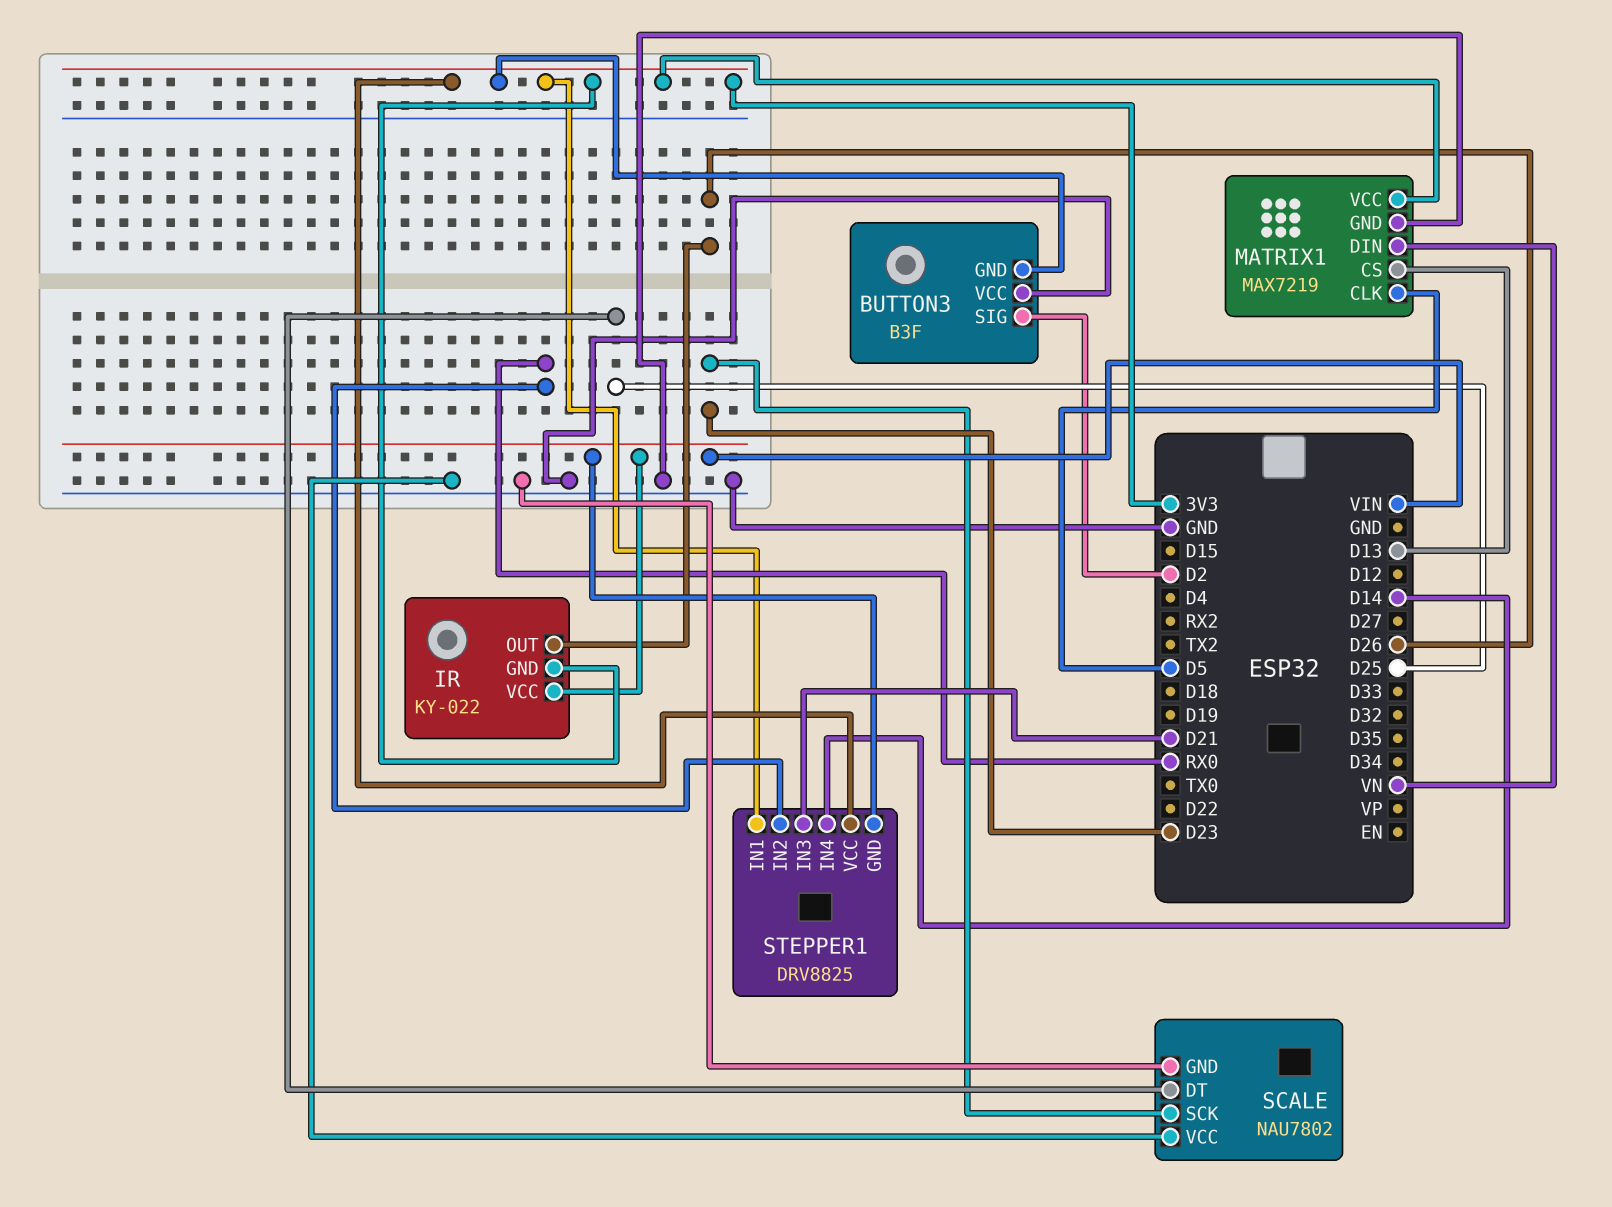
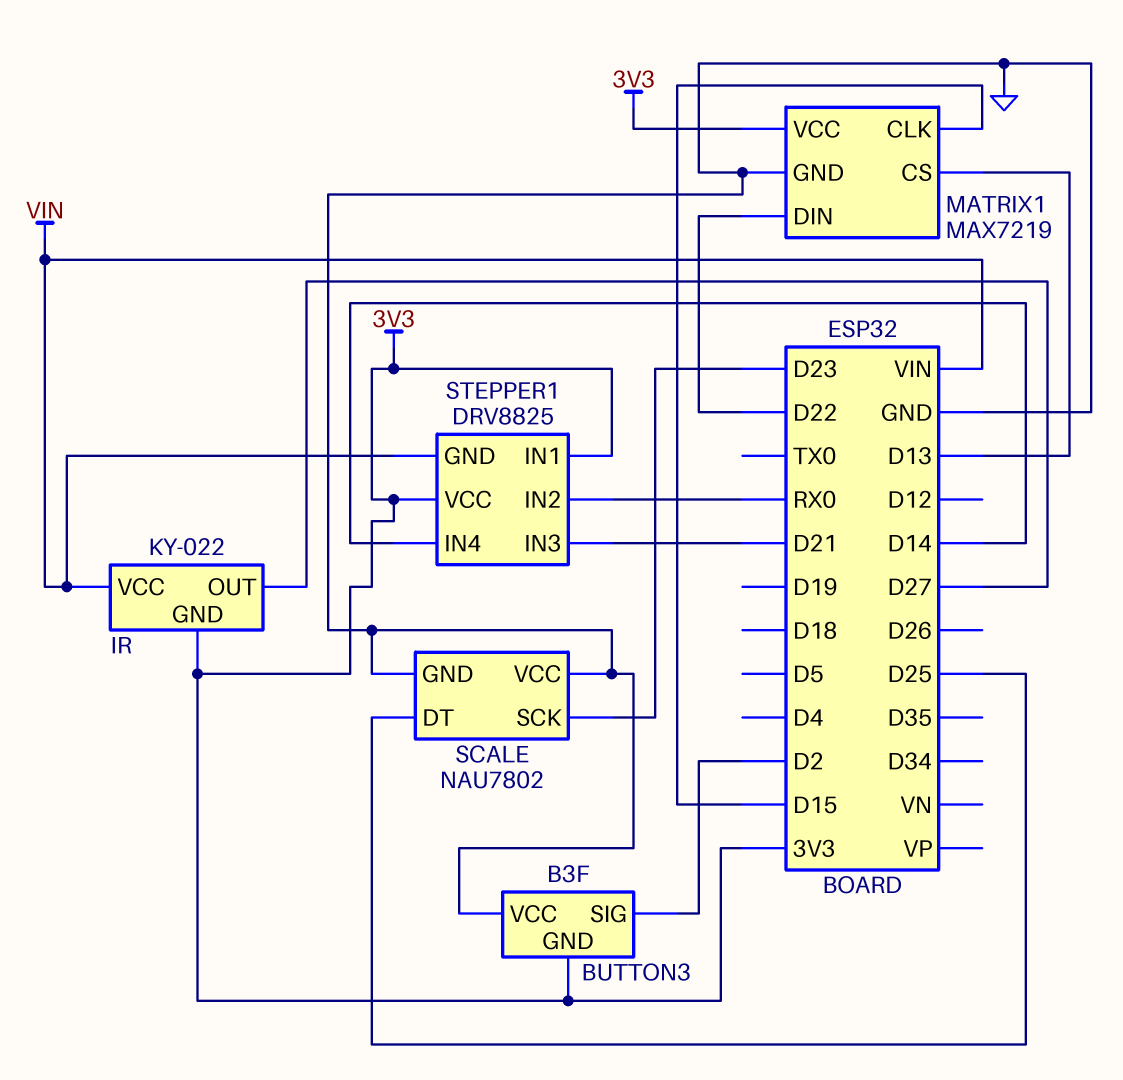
IR pin OUT: D26 -> D27
MATRIX1 pin CLK: D5 -> D15
MATRIX1 pin DIN: VN -> D22

